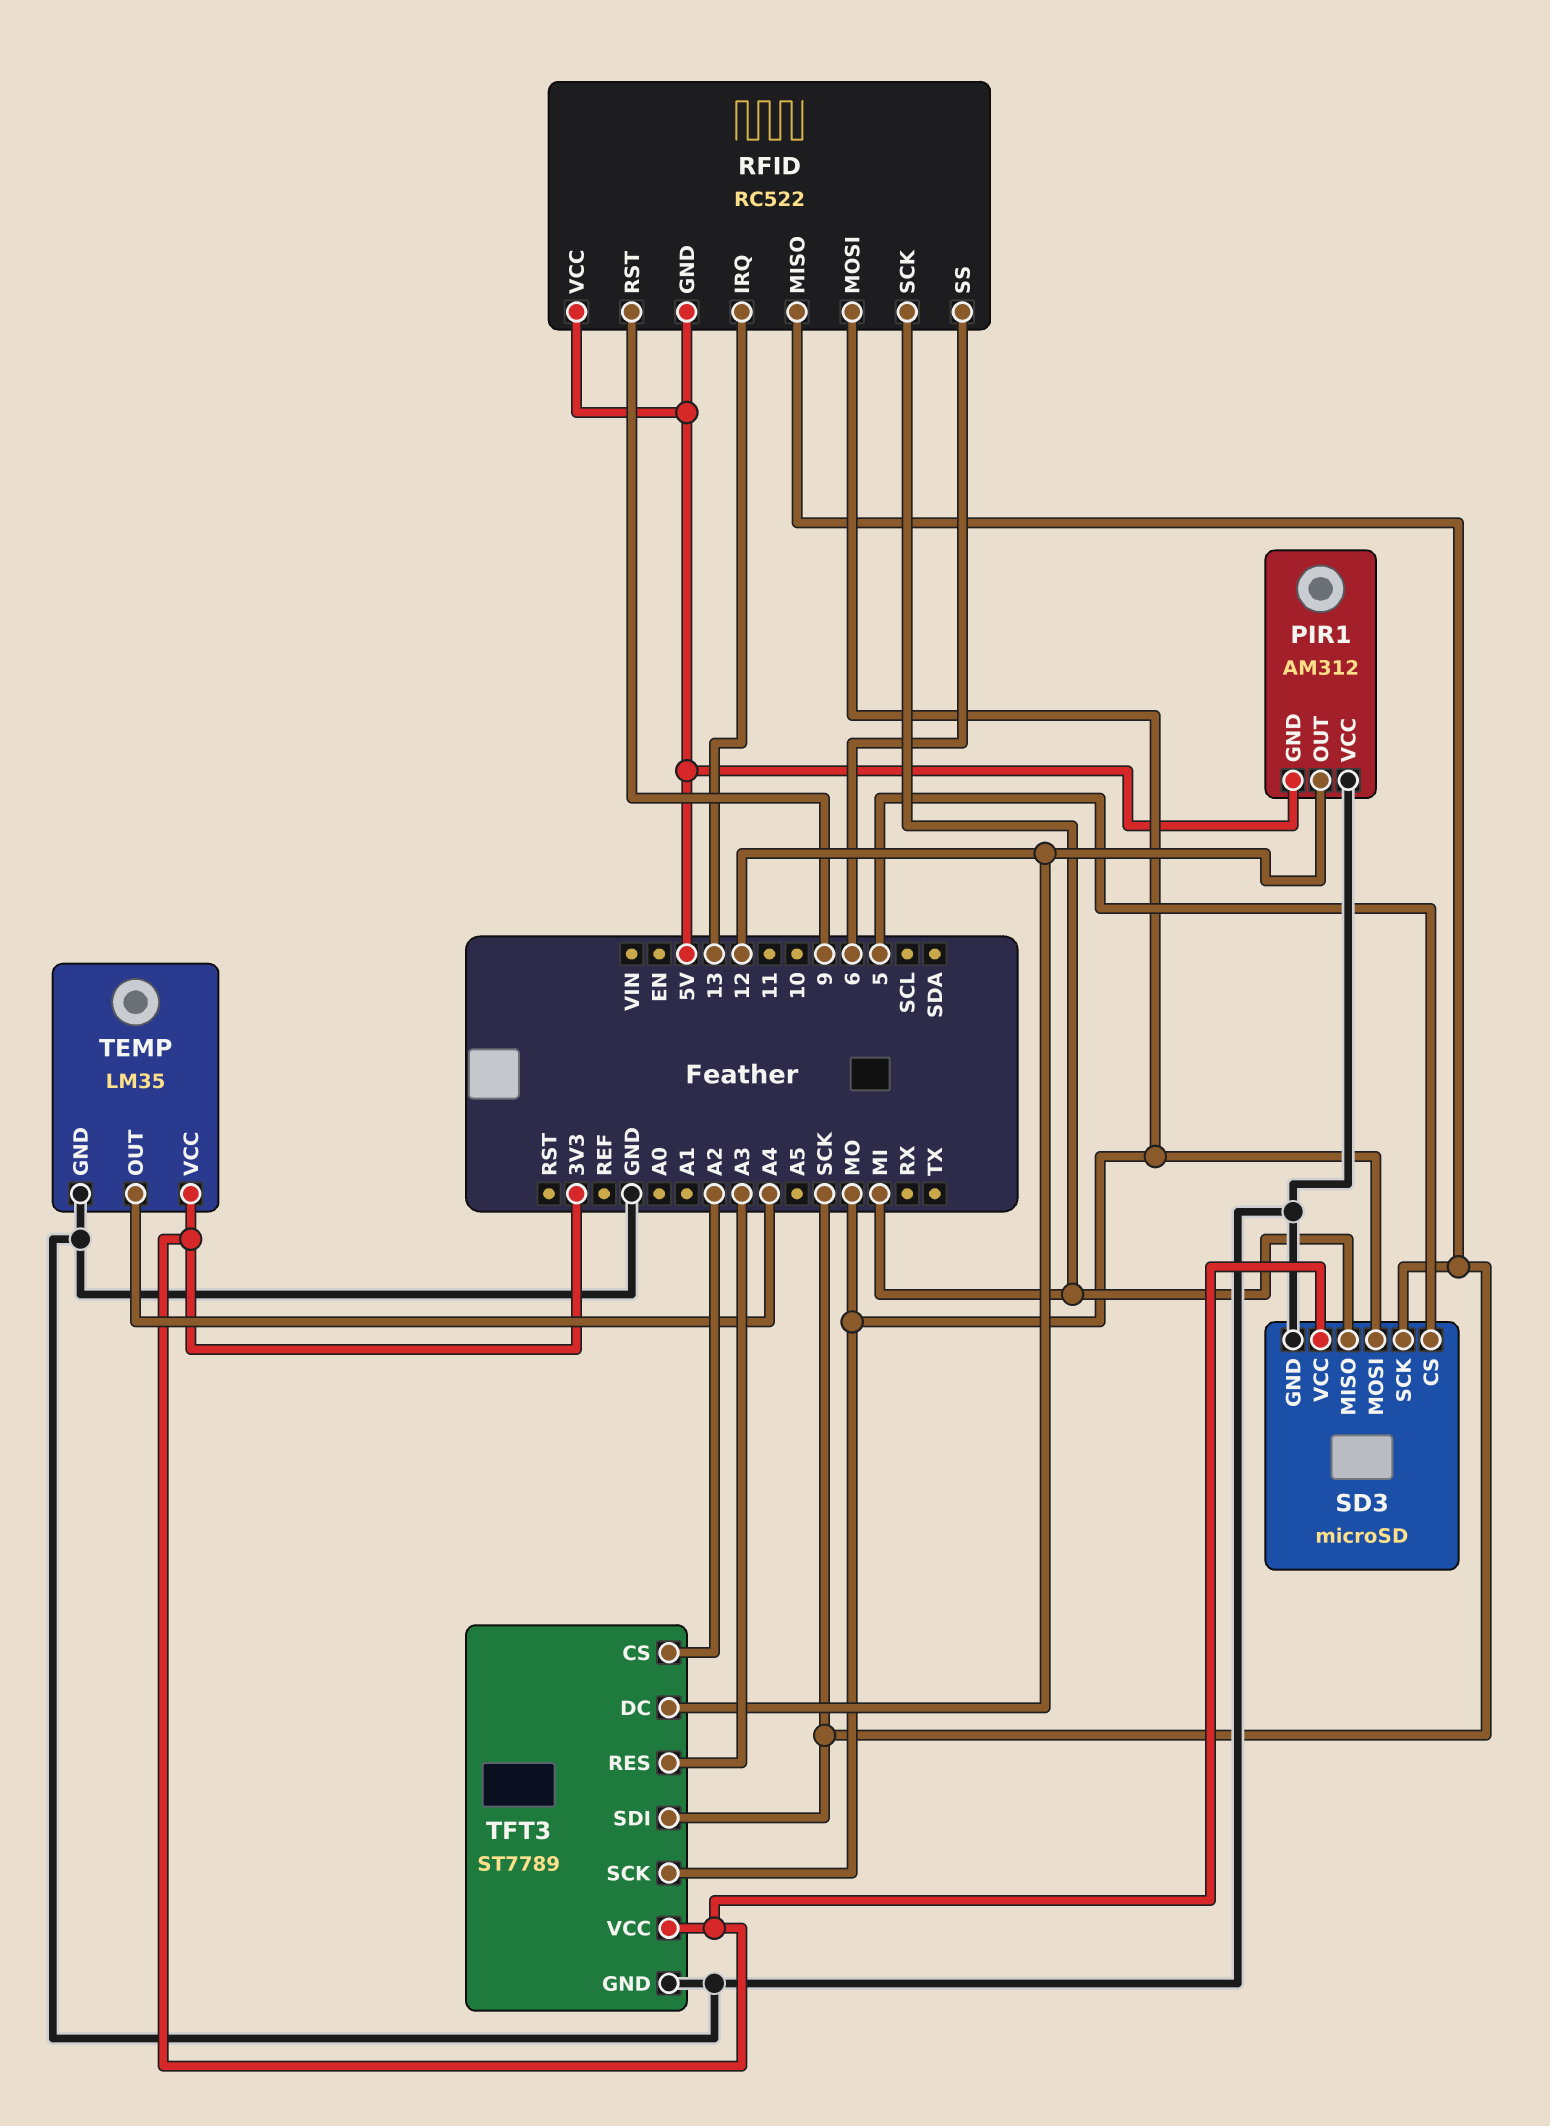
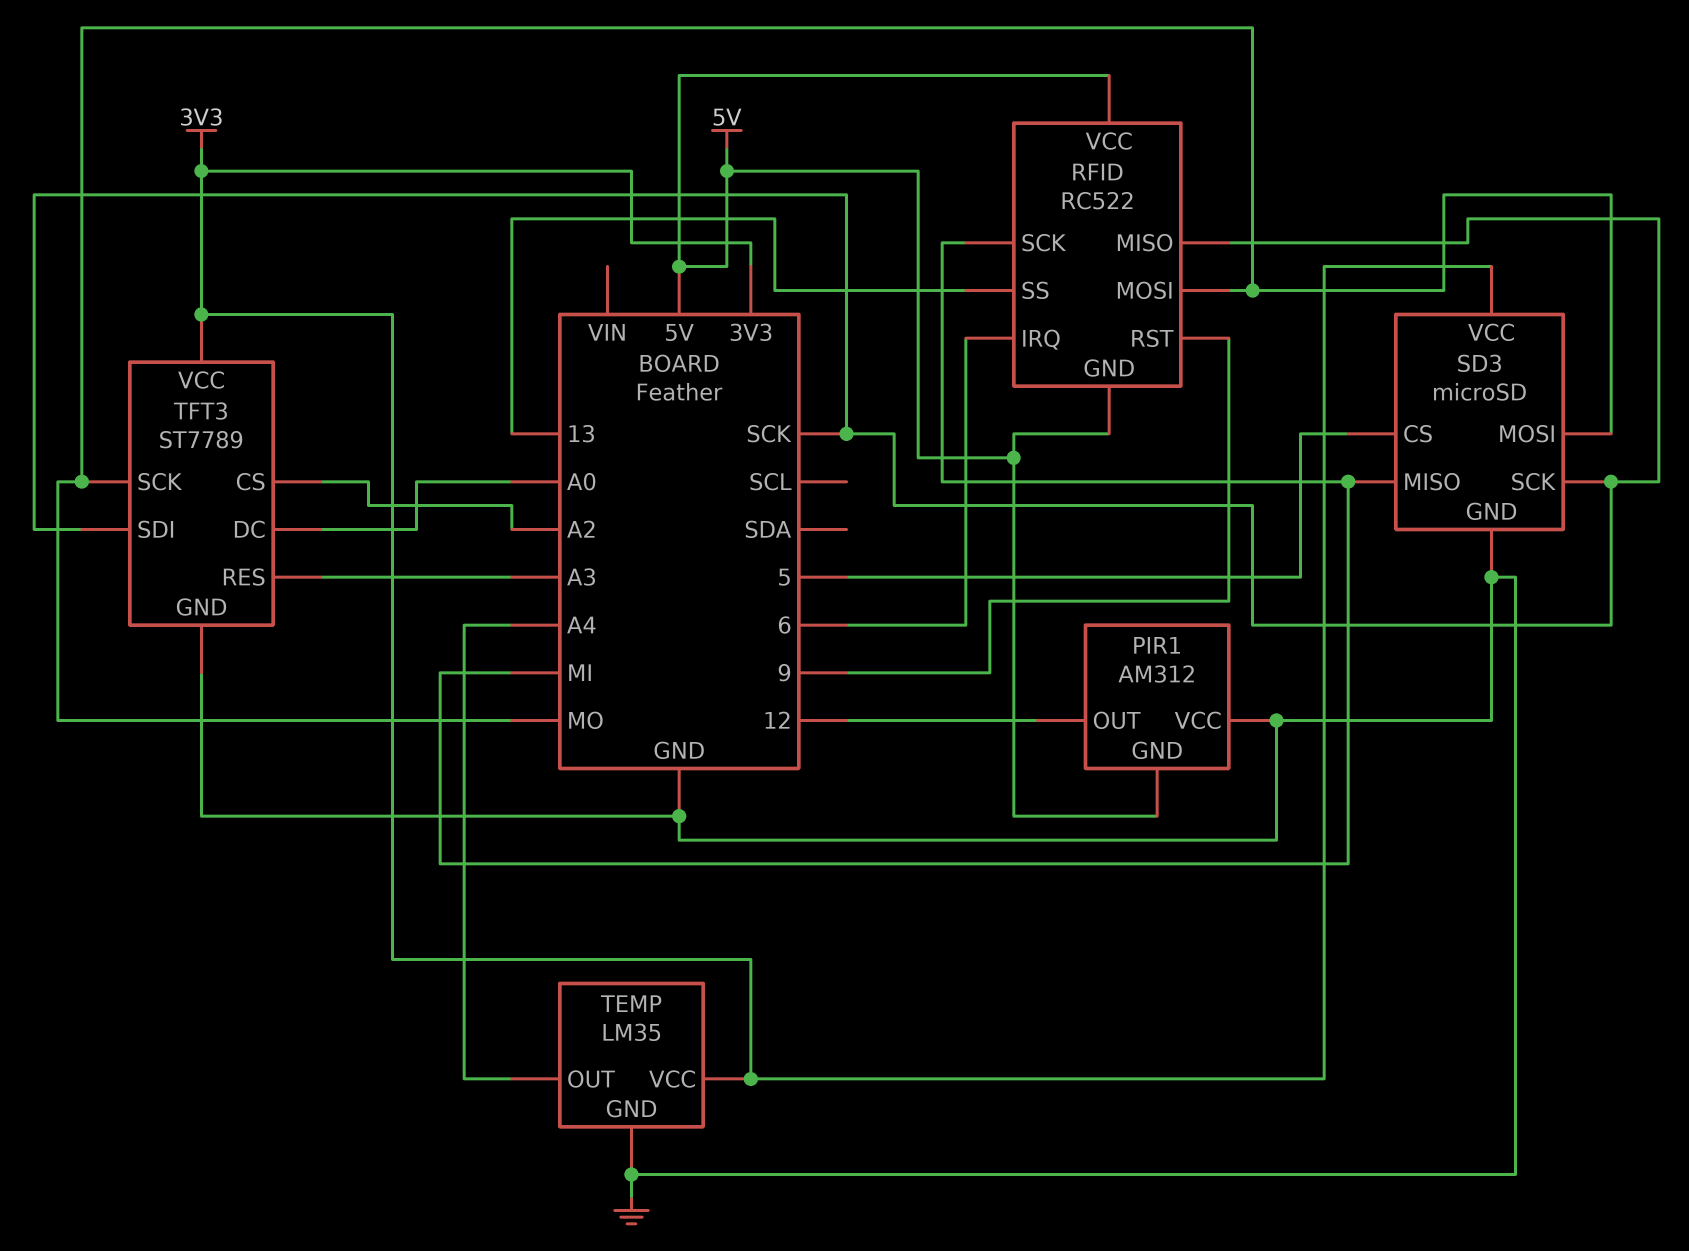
RFID pin IRQ: 13 -> 6
RFID pin SS: 6 -> 13
TFT3 pin DC: 12 -> A0

